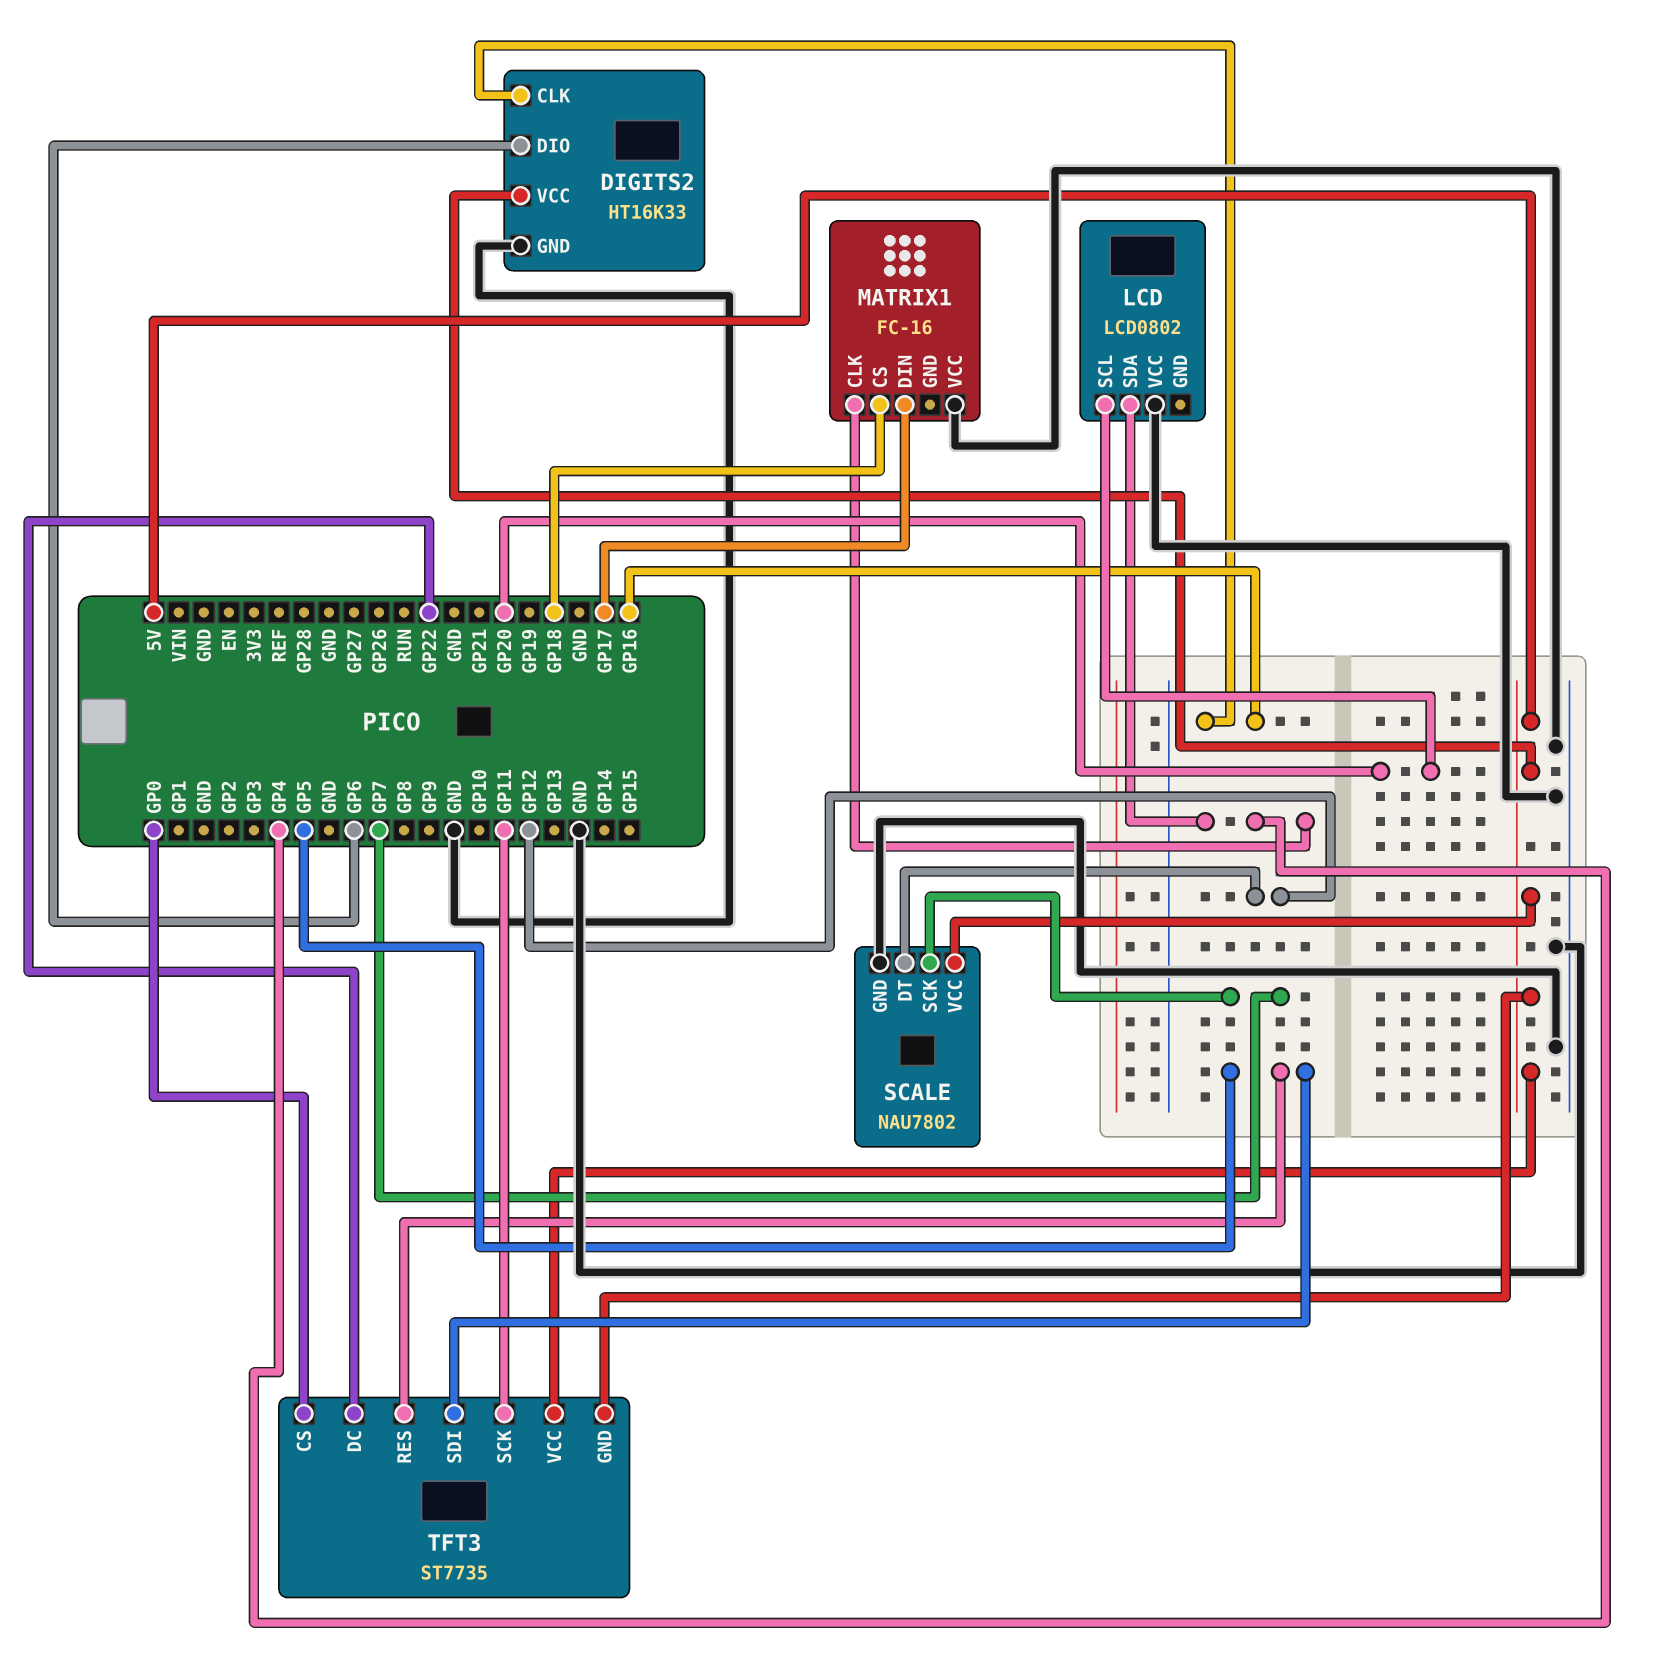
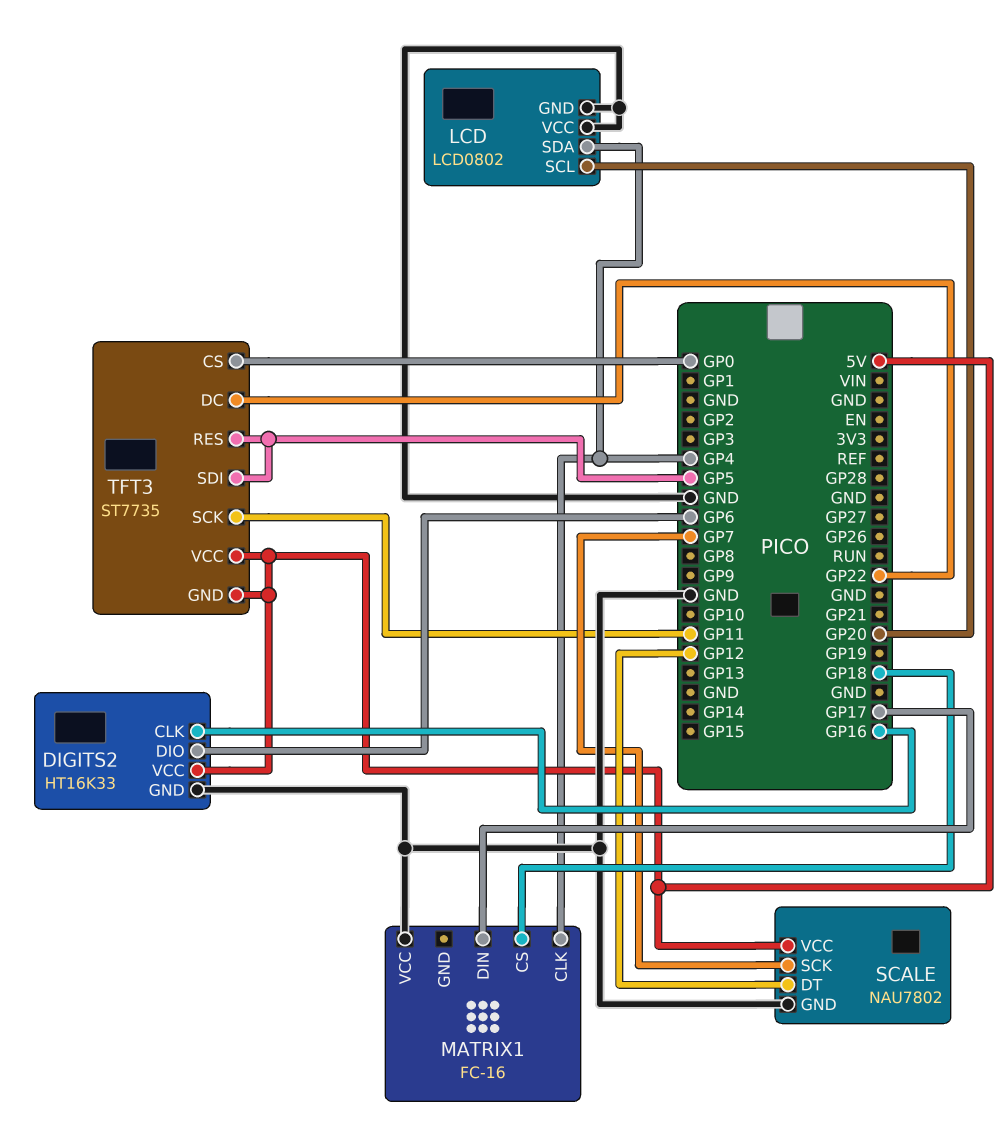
LCD pin GND: none -> GND

